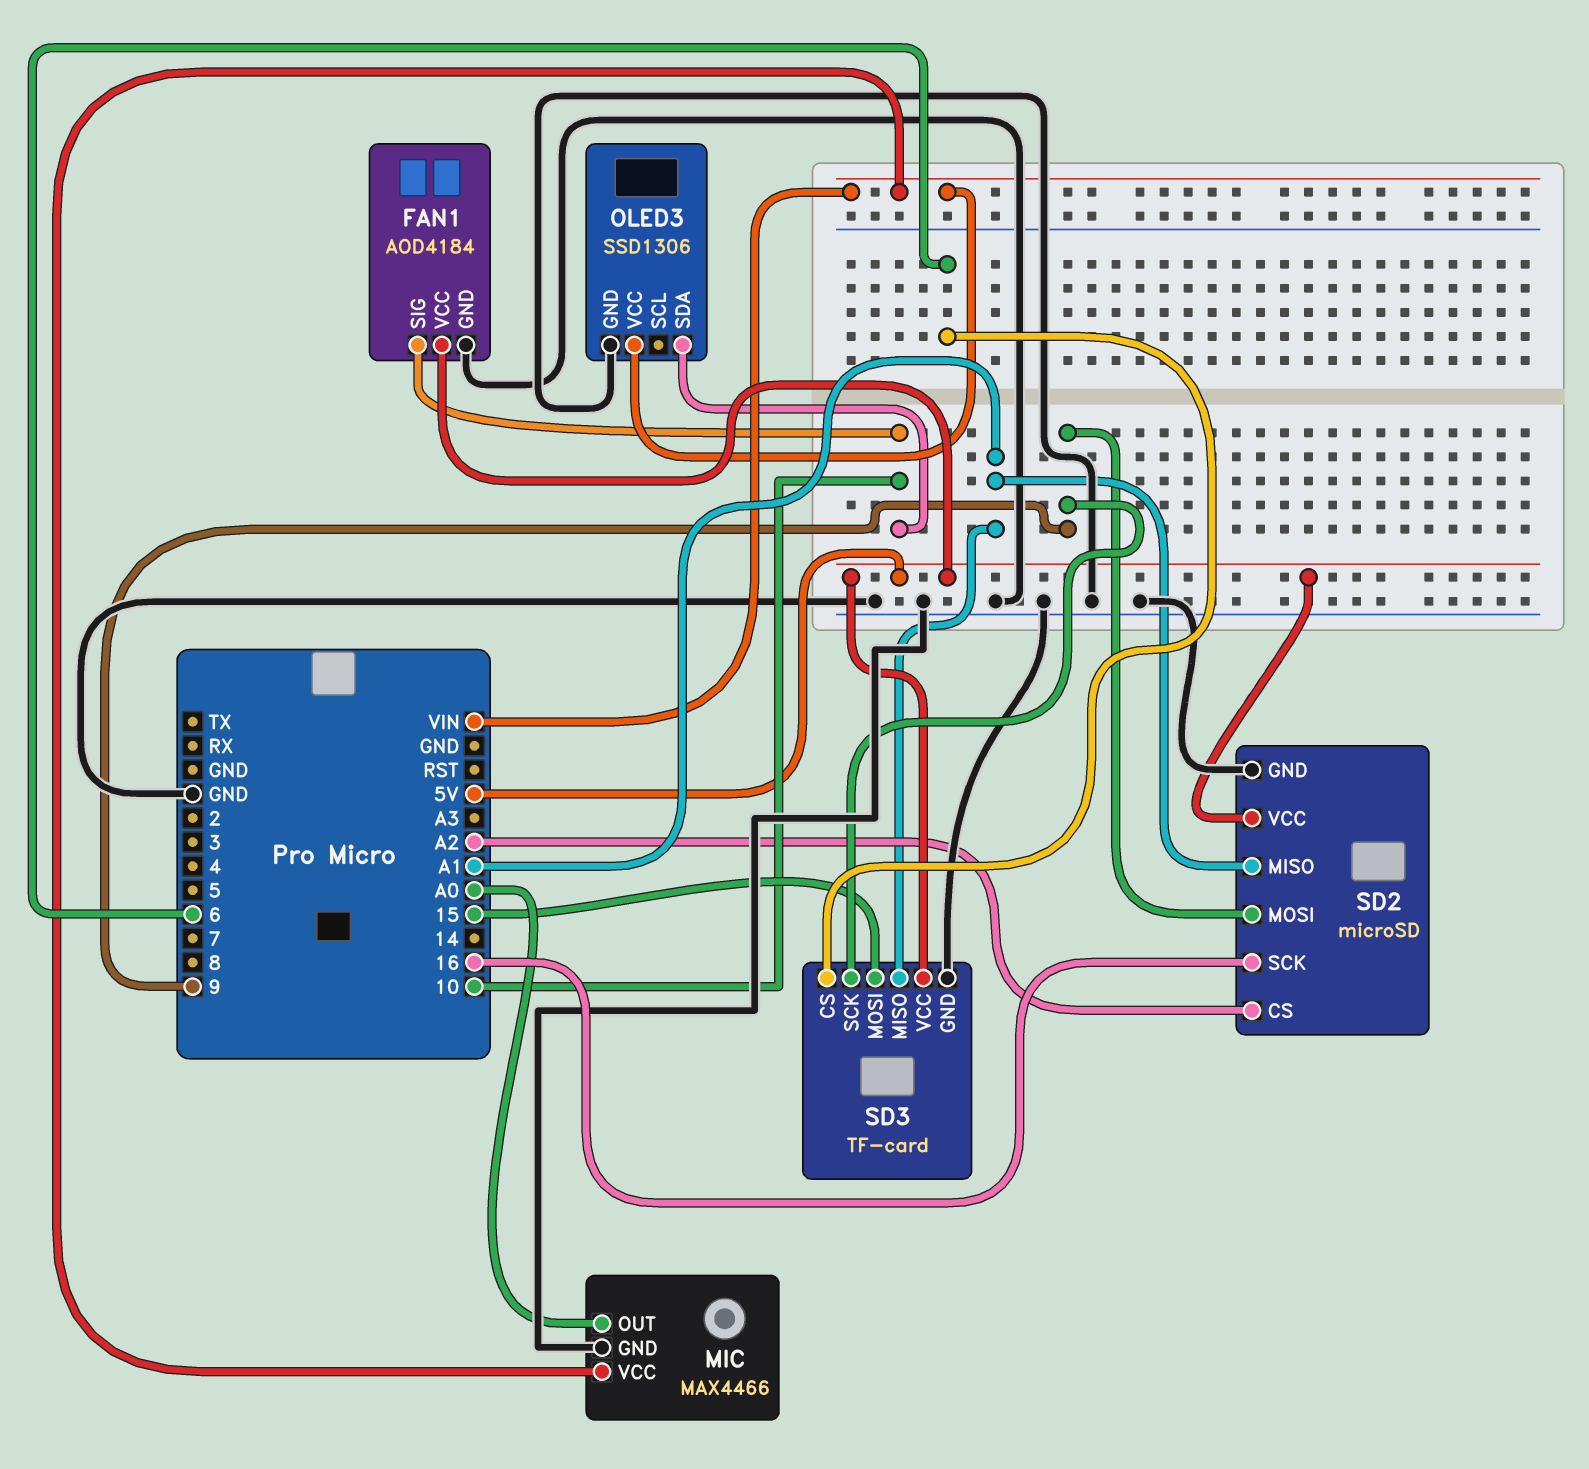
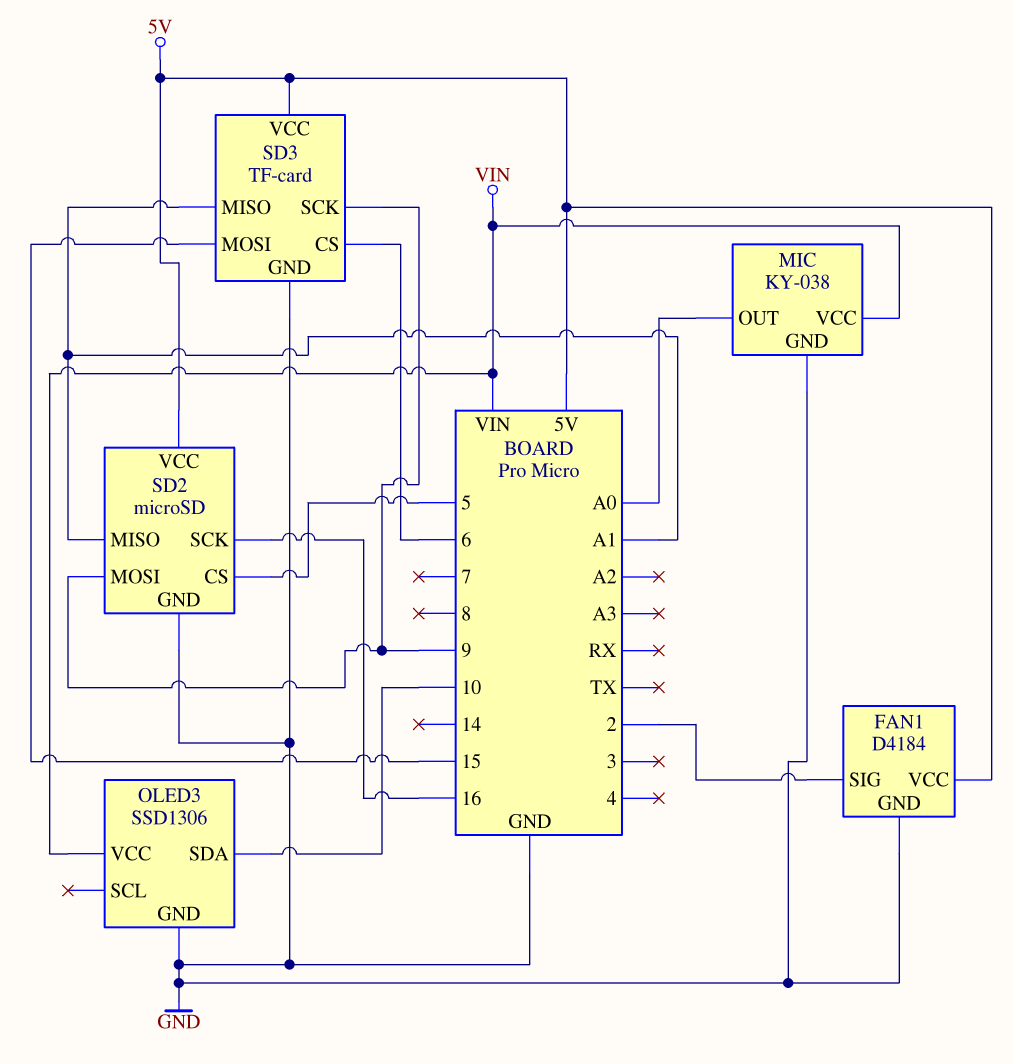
FAN1: AOD4184 -> D4184
FAN1 pin SIG: 10 -> 2
MIC: MAX4466 -> KY-038
SD2 pin CS: A2 -> 5

